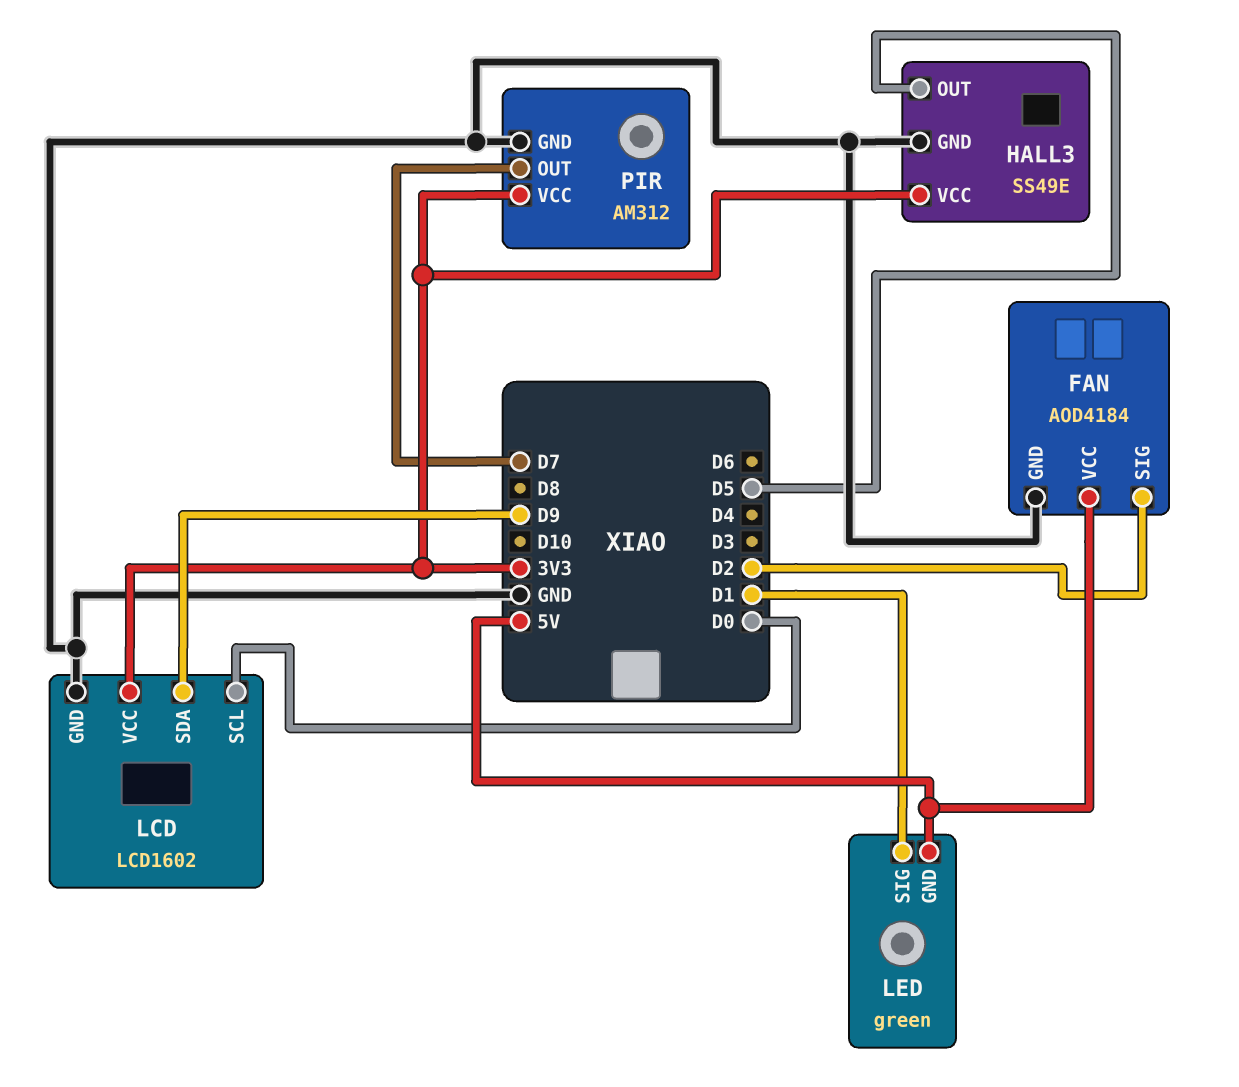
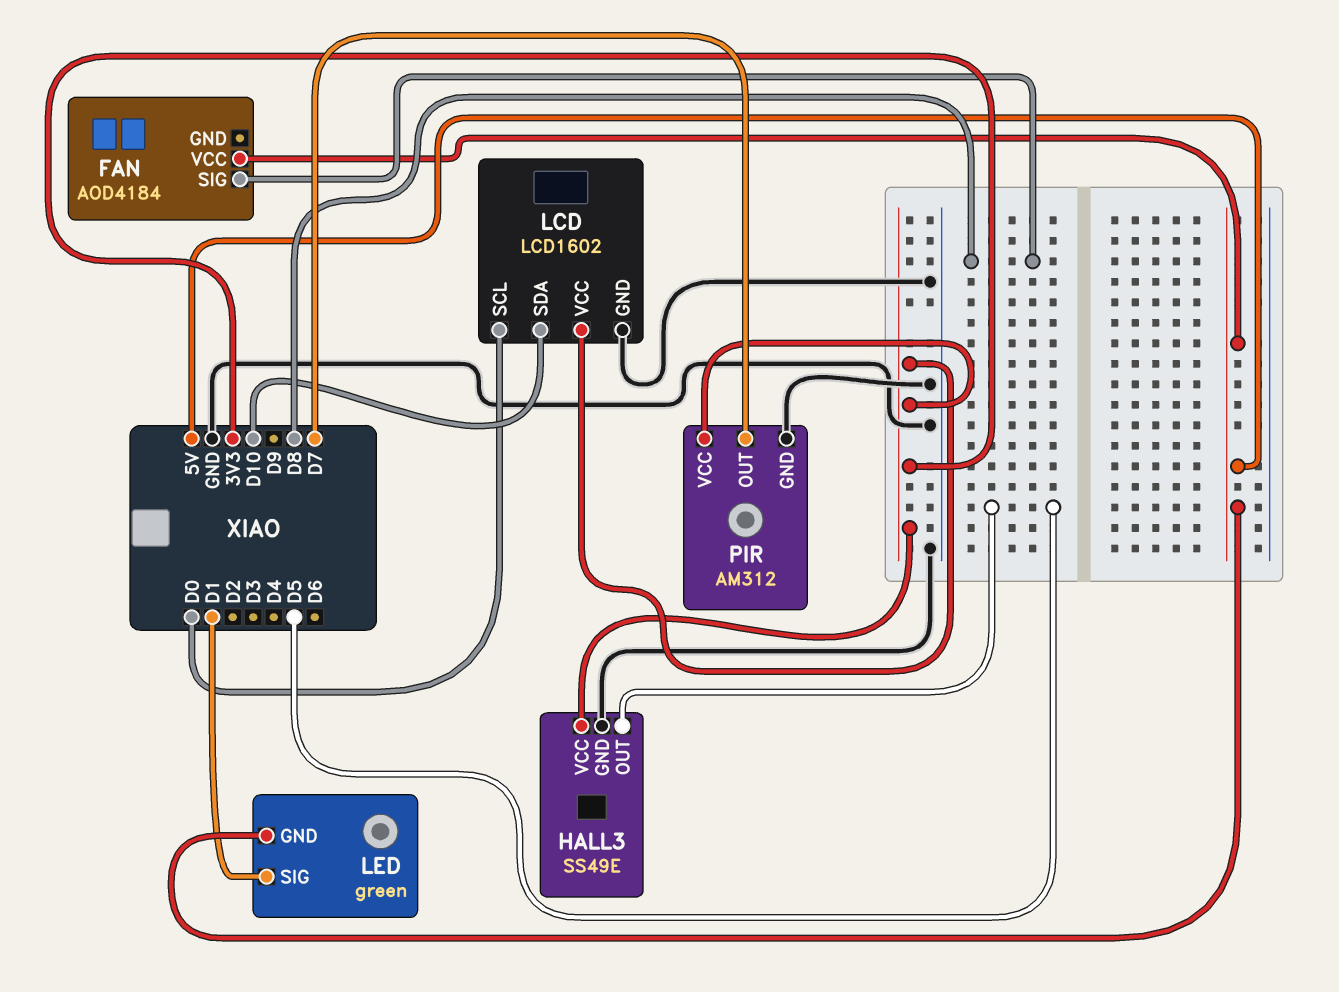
FAN pin GND: GND -> none
FAN pin SIG: D2 -> D8
LCD pin SDA: D9 -> D10

